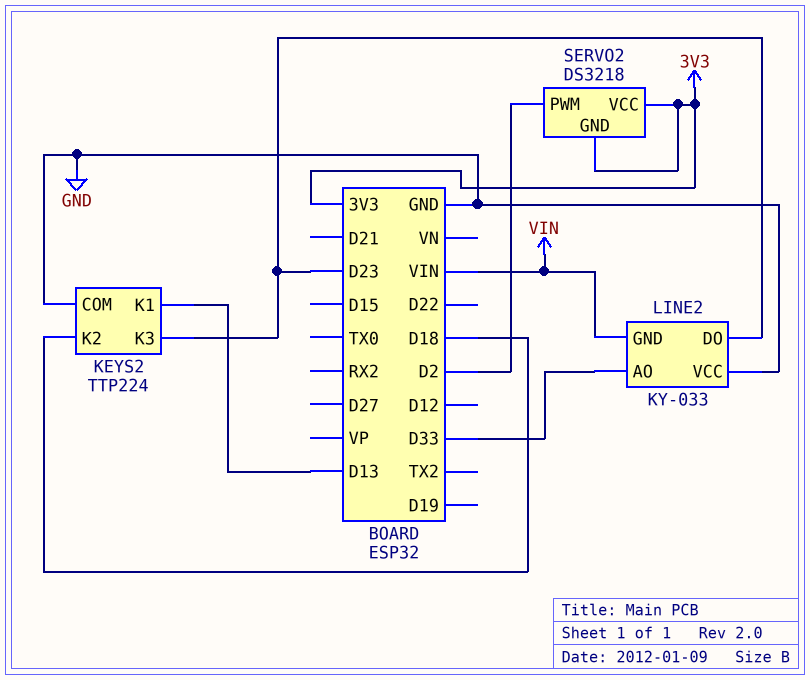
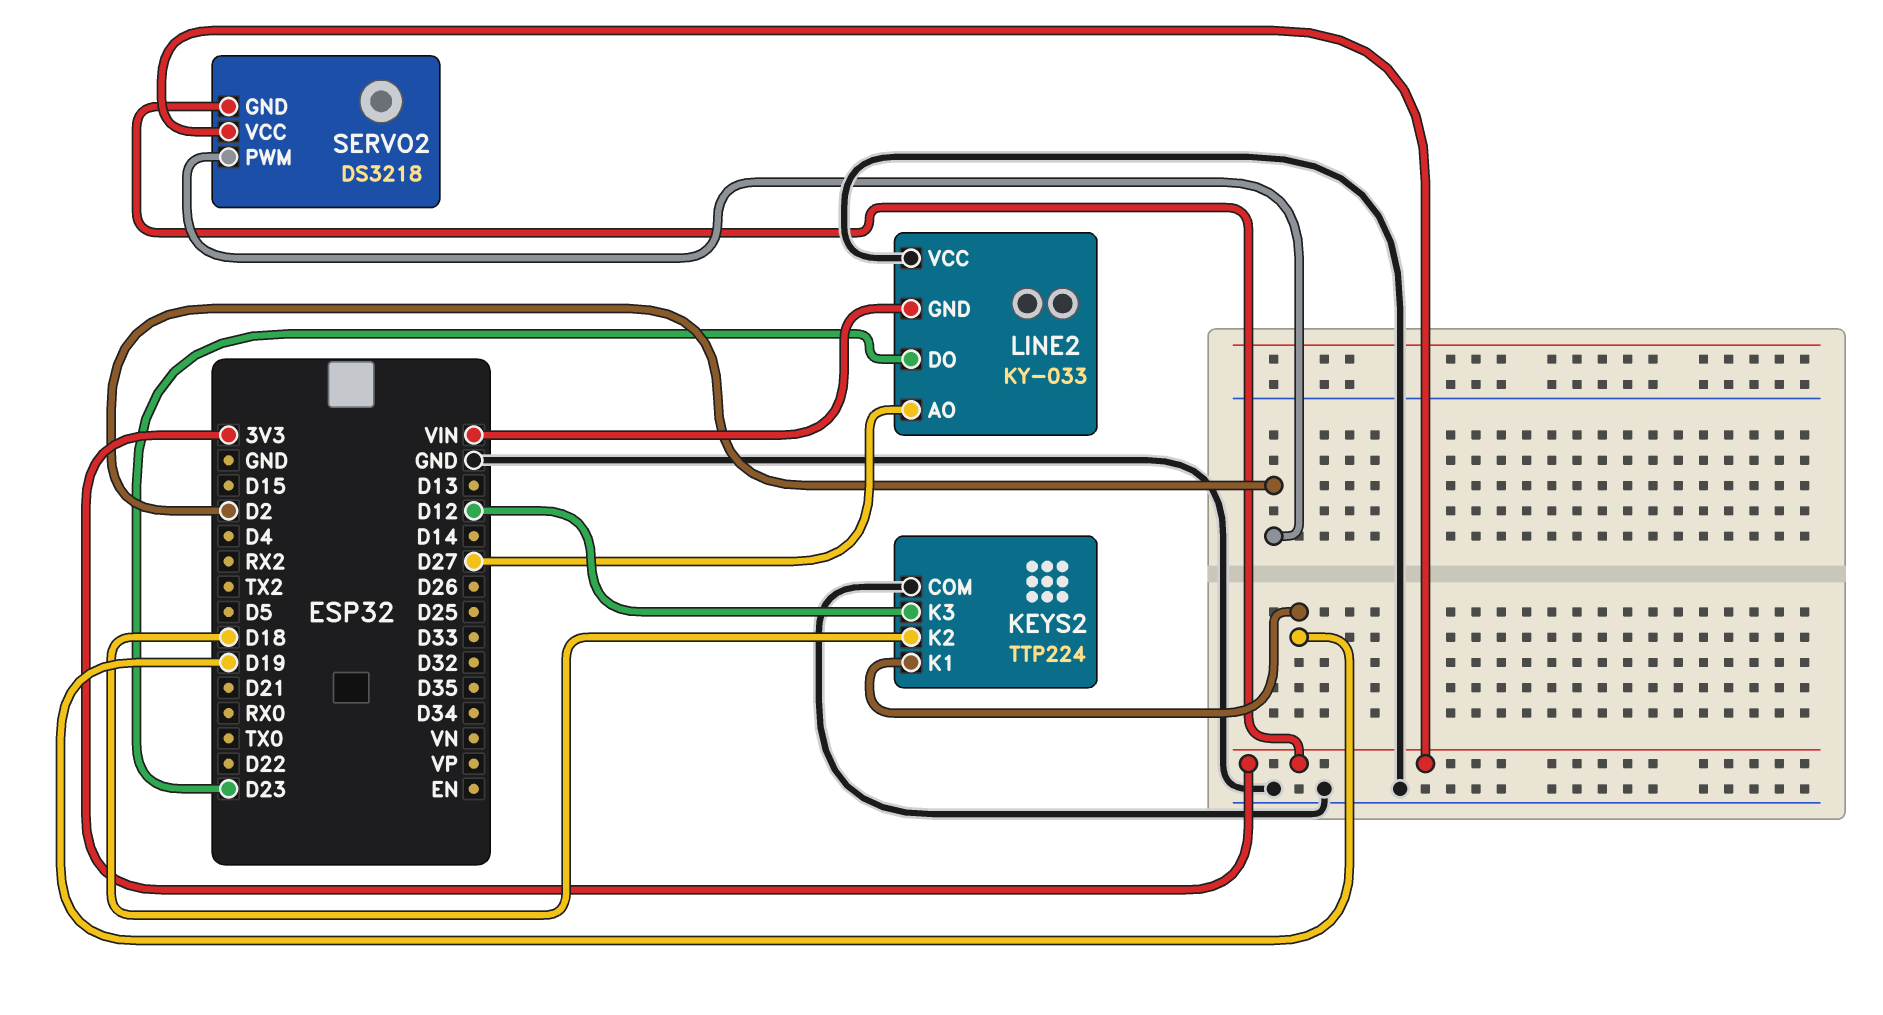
KEYS2 pin K1: D13 -> D19
KEYS2 pin K3: D23 -> D12
LINE2 pin AO: D33 -> D27

